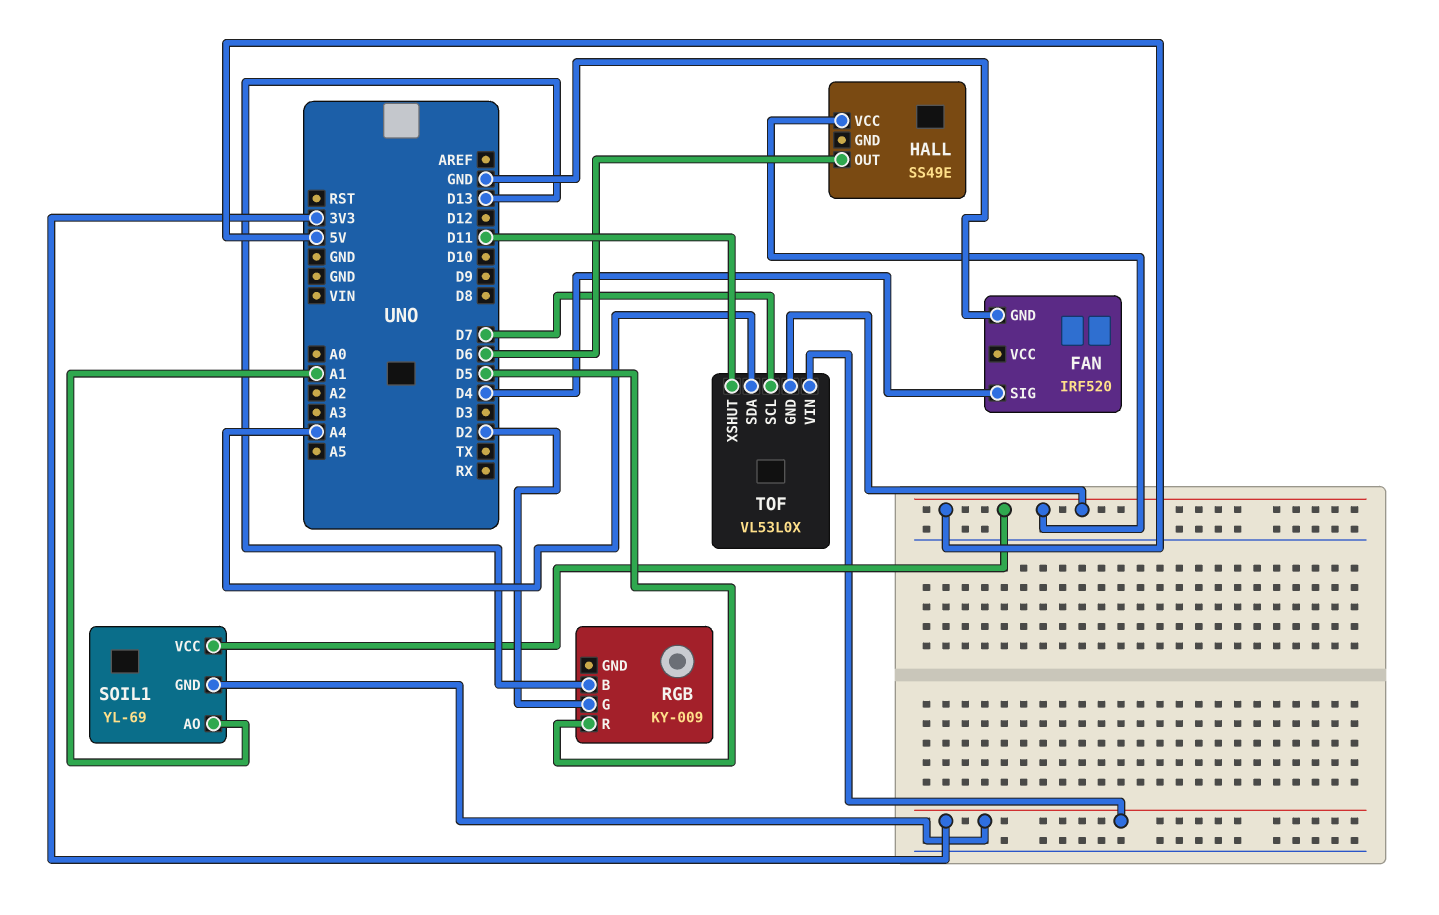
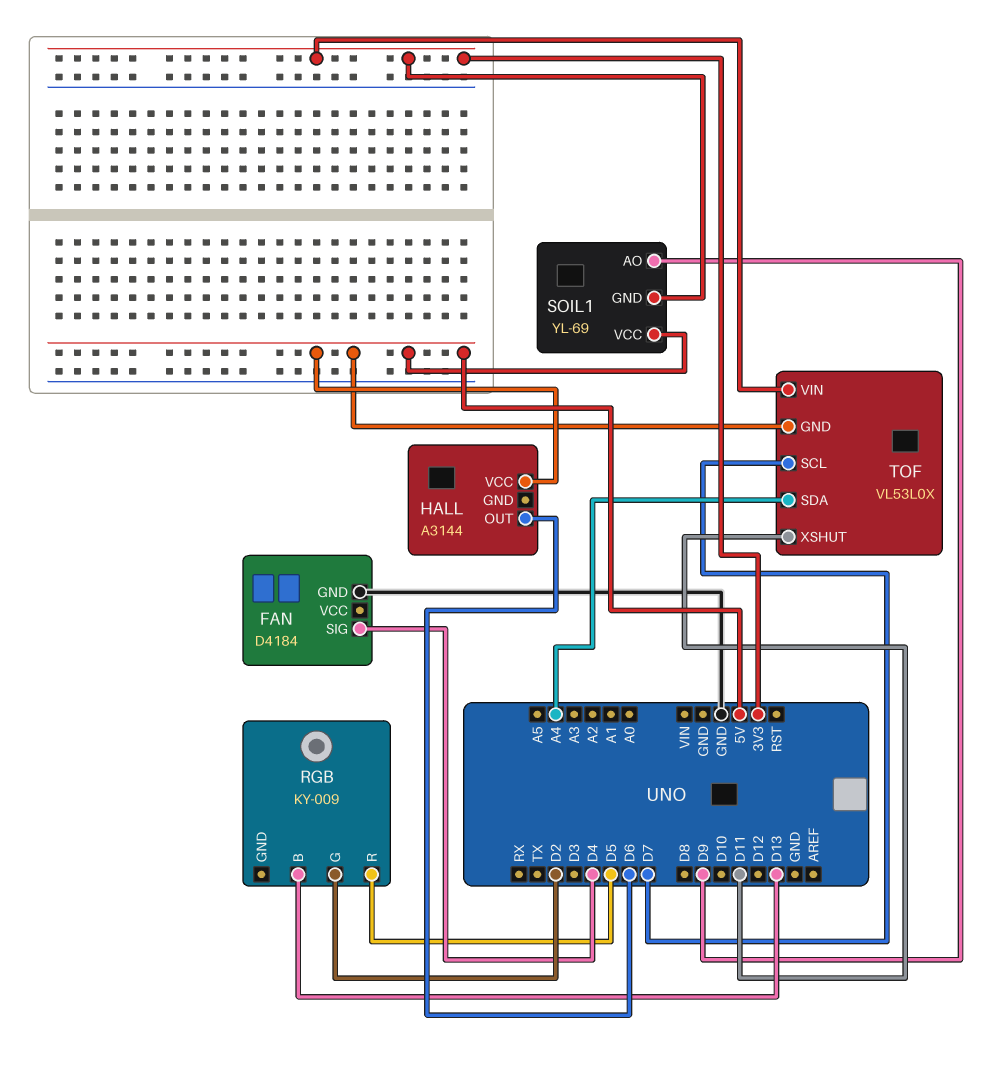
FAN: IRF520 -> D4184
HALL: SS49E -> A3144
SOIL1 pin AO: A1 -> D9

